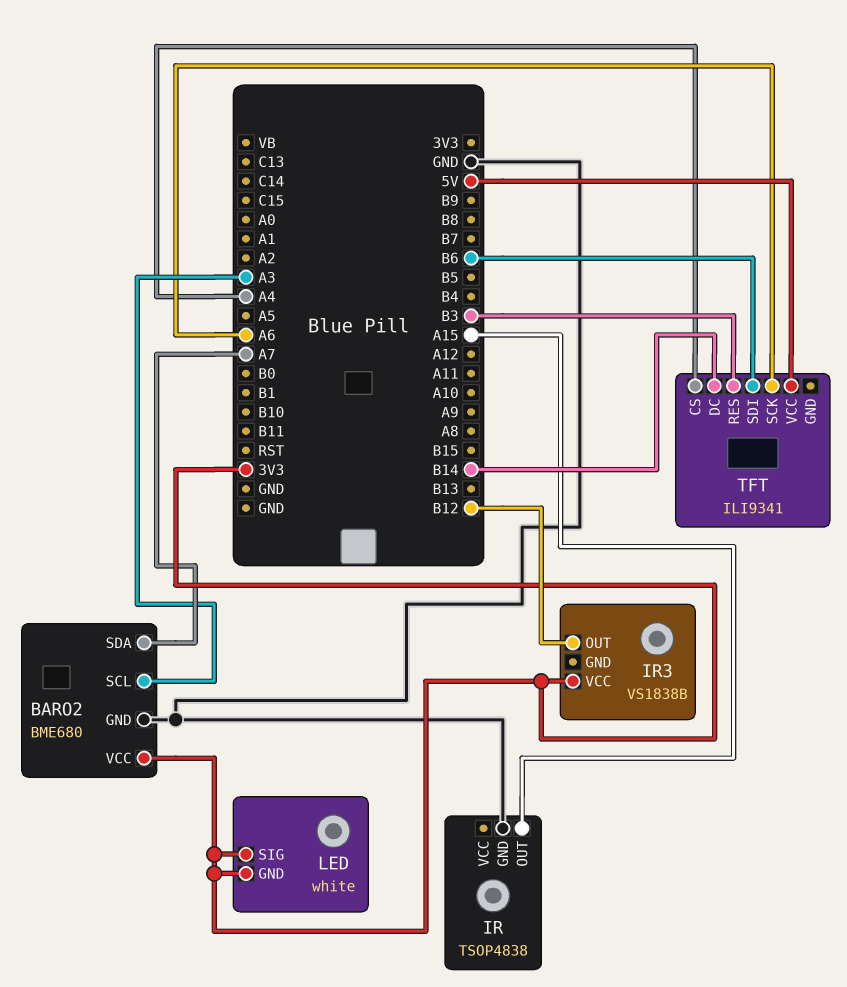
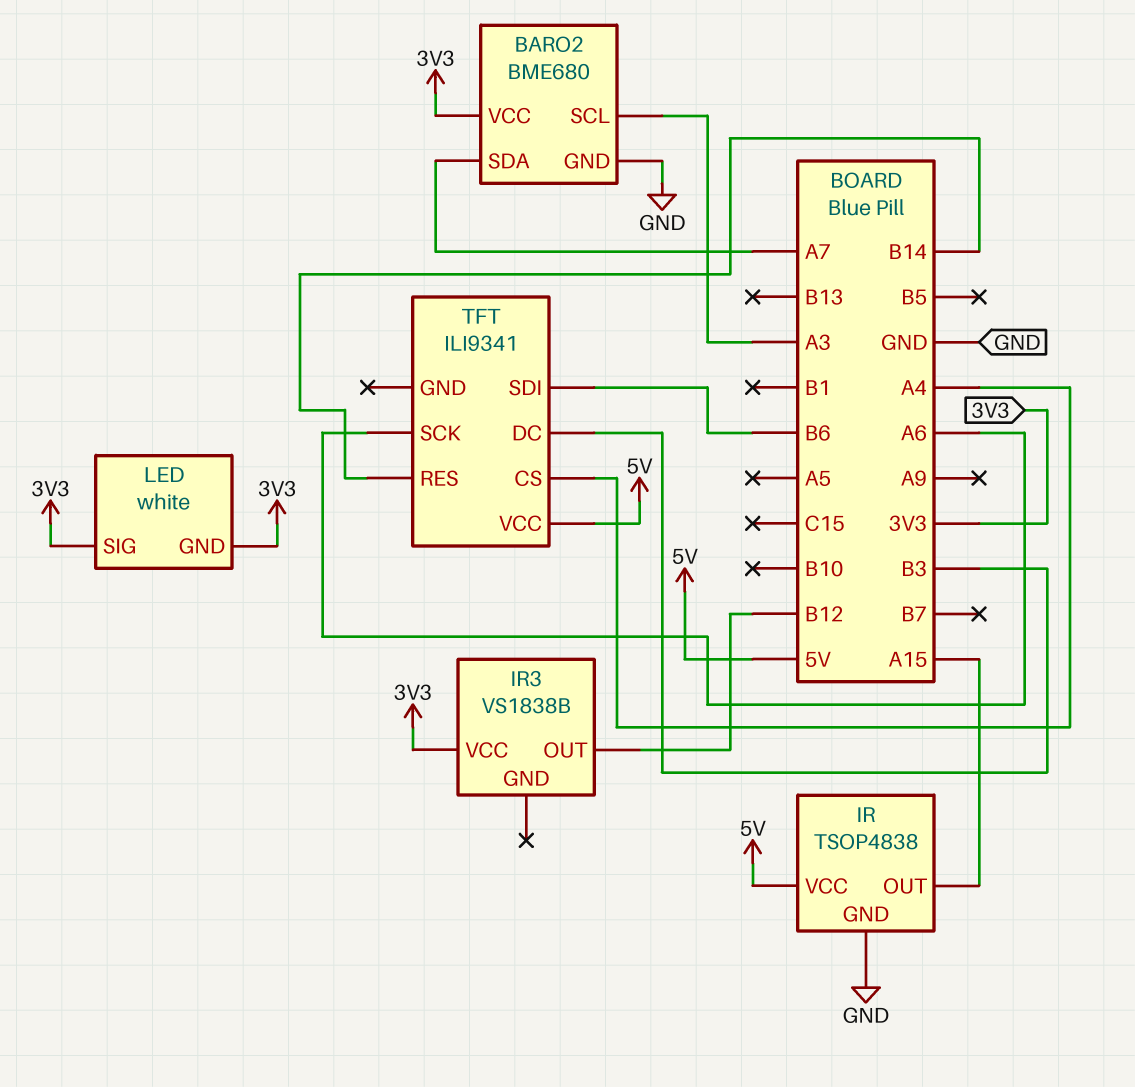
IR pin VCC: none -> 5V
TFT pin DC: B14 -> B3
TFT pin RES: B3 -> B14

